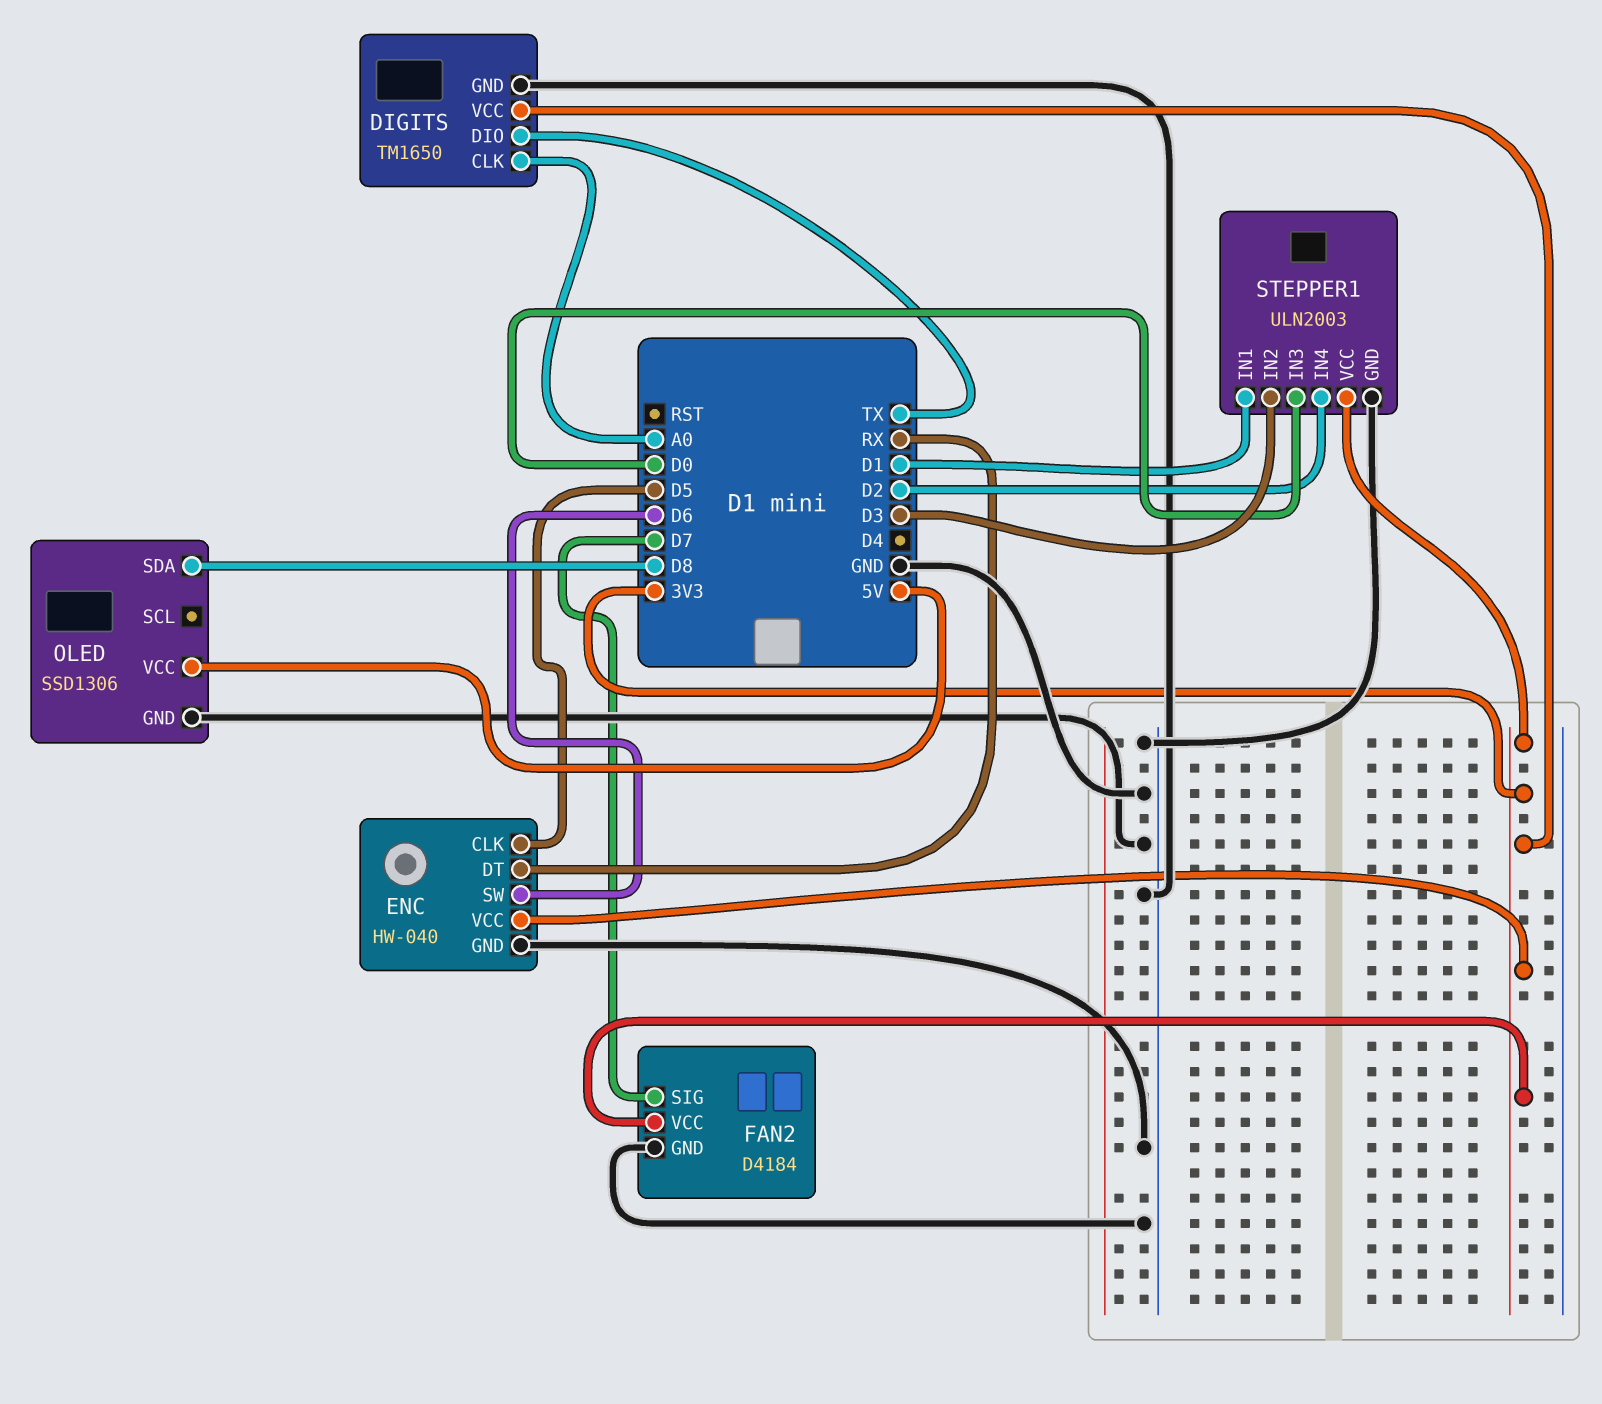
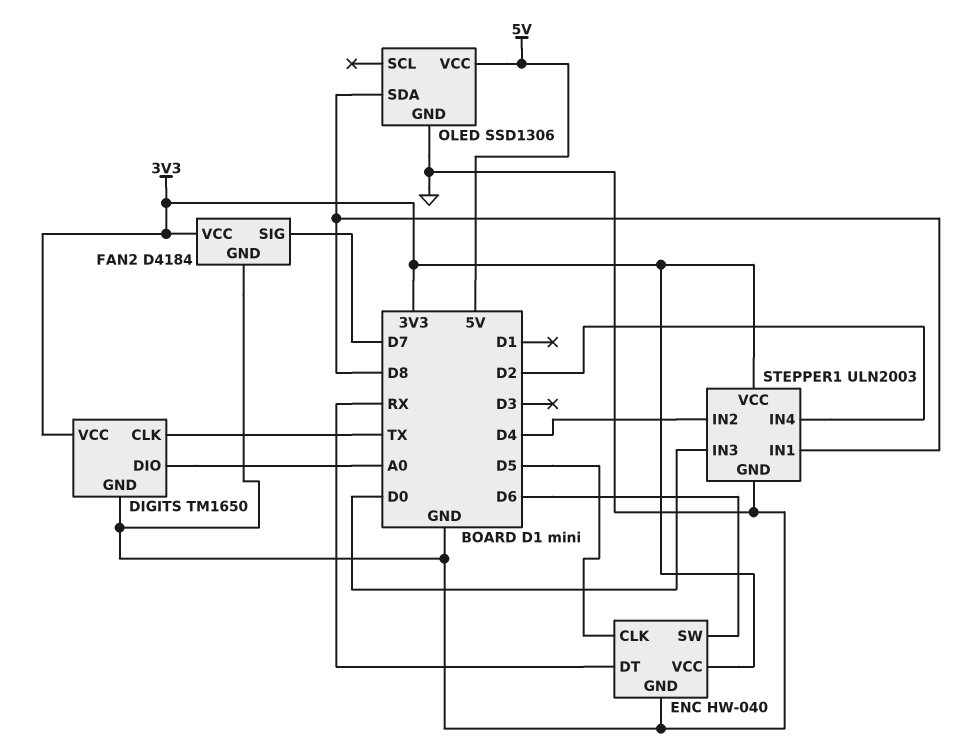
DIGITS pin CLK: A0 -> TX
DIGITS pin DIO: TX -> A0
STEPPER1 pin IN1: D1 -> D8
STEPPER1 pin IN2: D3 -> D4

